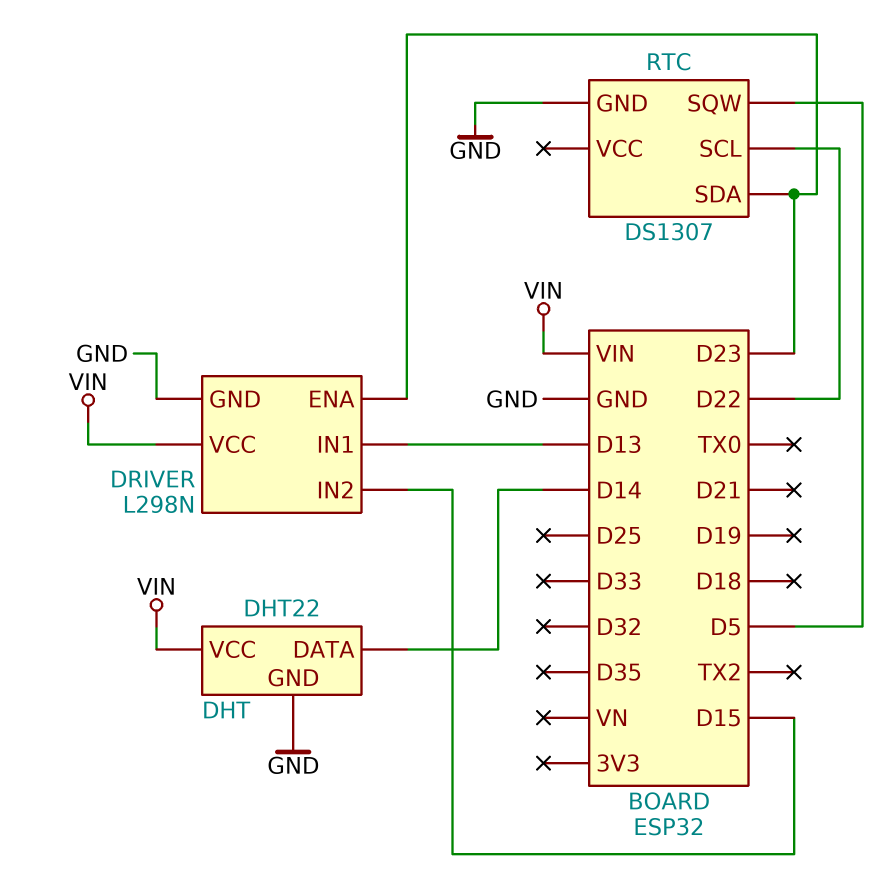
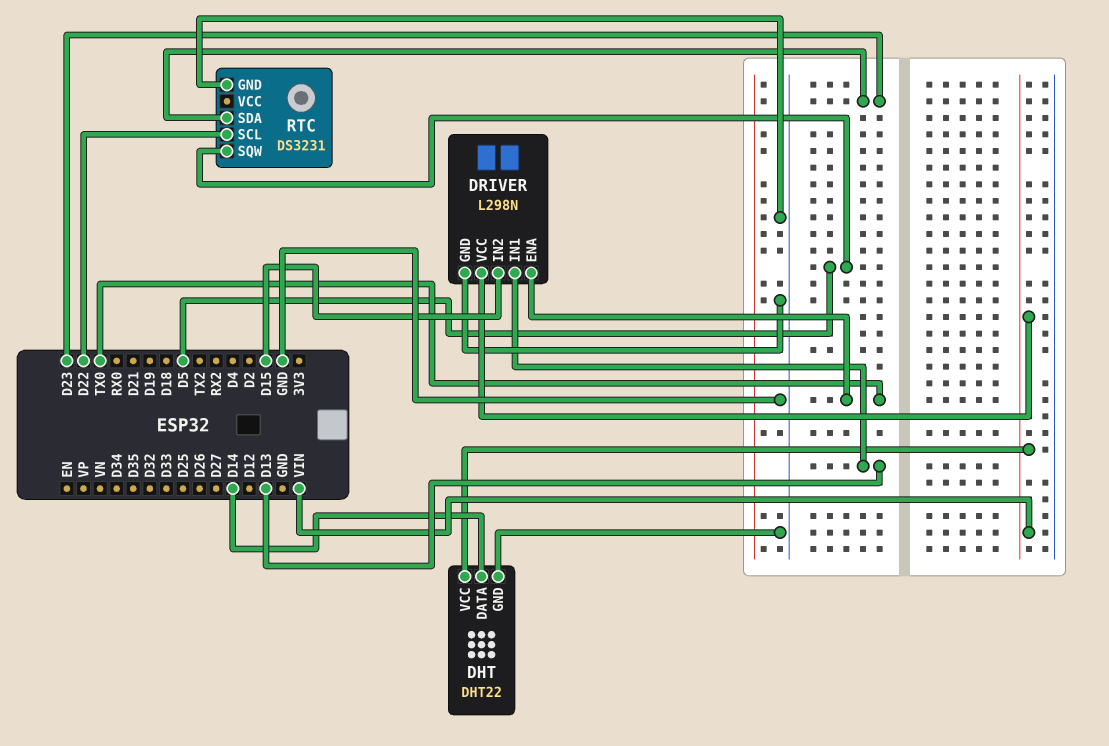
DRIVER pin ENA: D23 -> TX0
RTC: DS1307 -> DS3231

